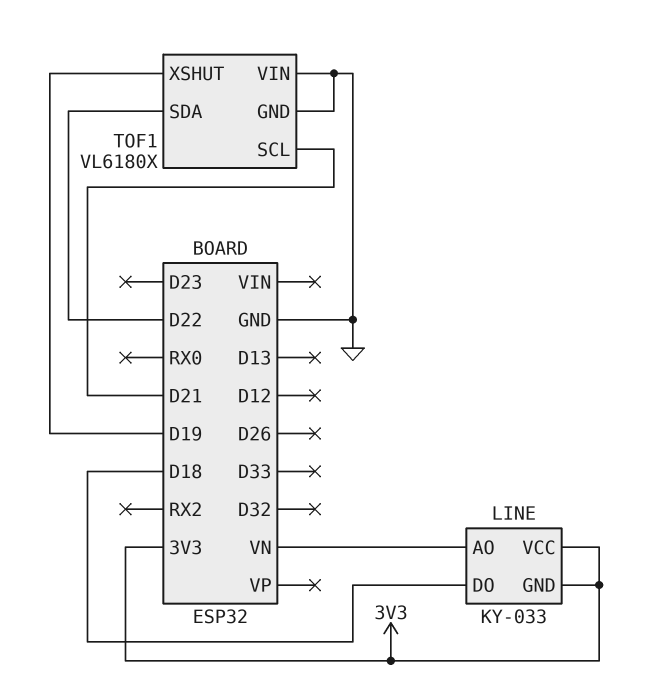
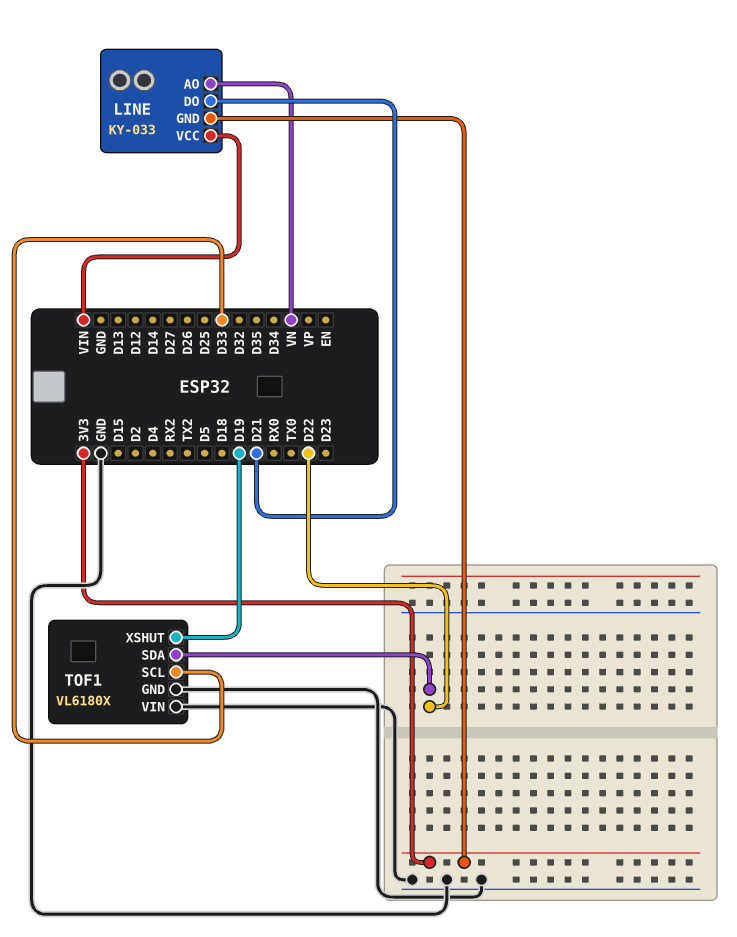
LINE pin DO: D18 -> D21
LINE pin VCC: 3V3 -> VIN
TOF1 pin SCL: D21 -> D33

